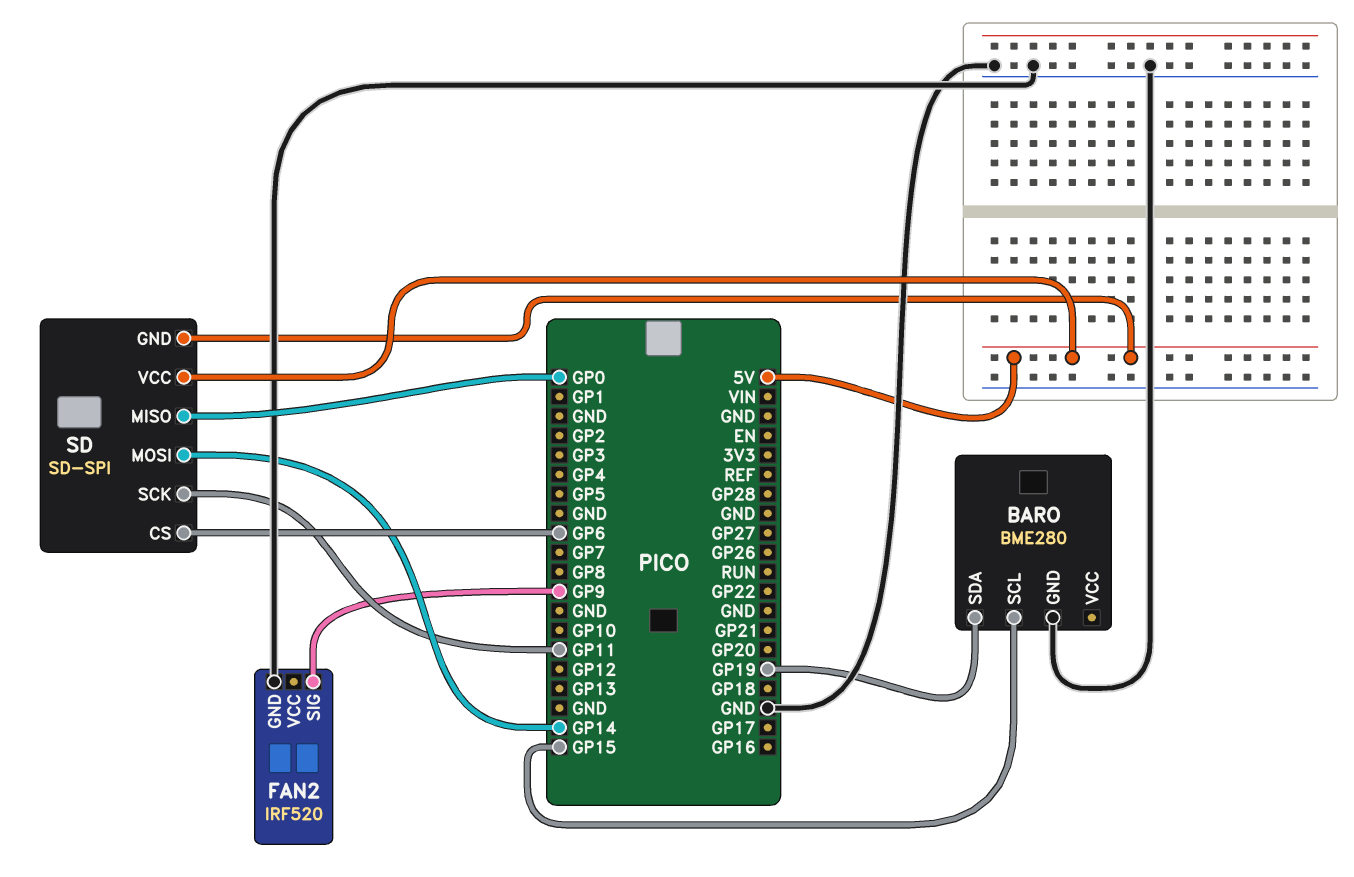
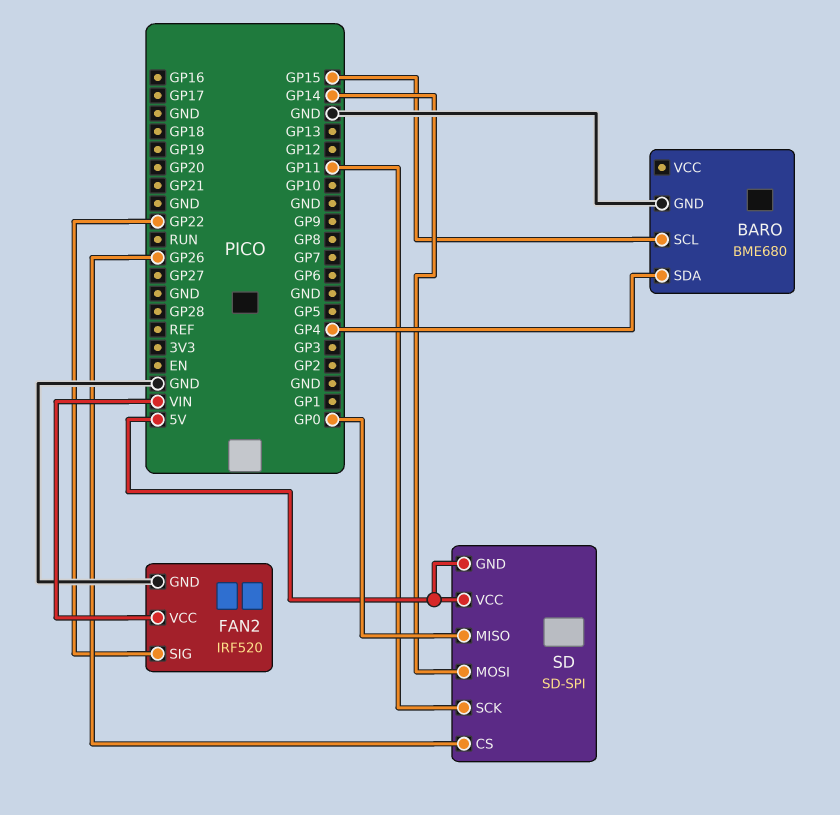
BARO: BME280 -> BME680
BARO pin SDA: GP19 -> GP4
FAN2 pin SIG: GP9 -> GP22
FAN2 pin VCC: none -> VIN
SD pin CS: GP6 -> GP26

